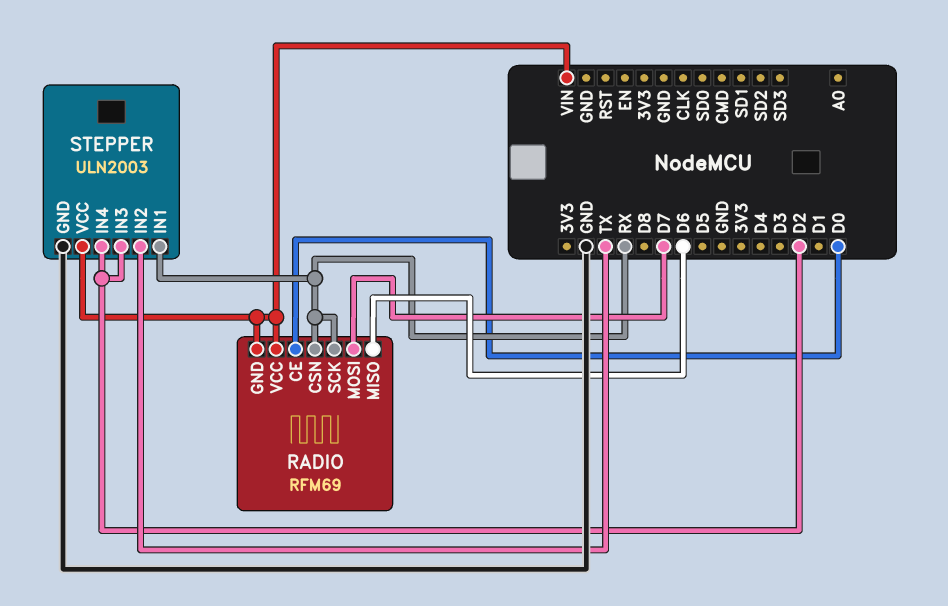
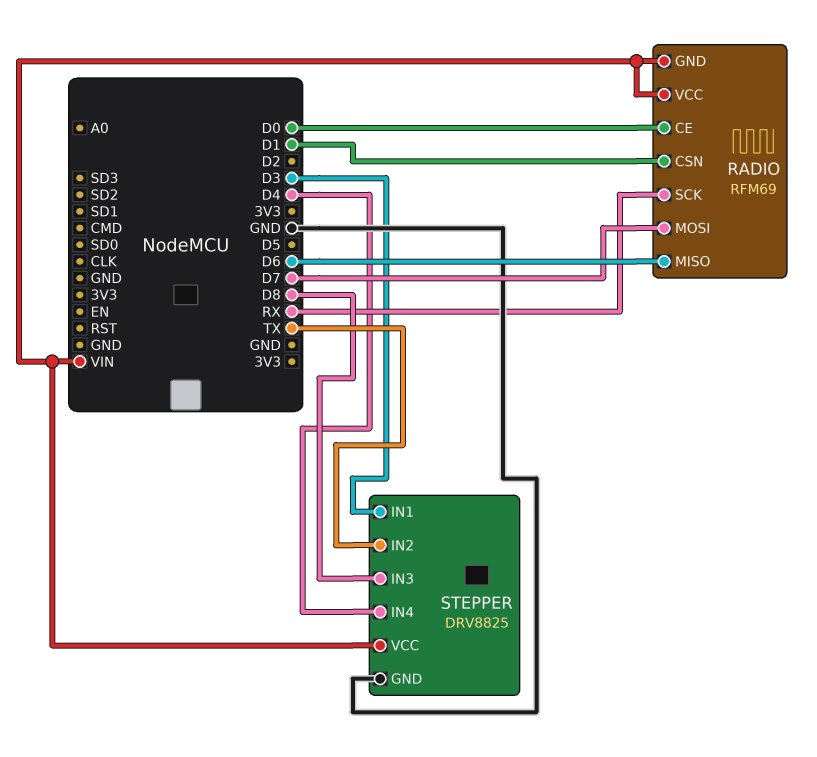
RADIO pin CSN: RX -> D1
STEPPER: ULN2003 -> DRV8825
STEPPER pin IN1: RX -> D3
STEPPER pin IN3: D2 -> D8
STEPPER pin IN4: D2 -> D4

